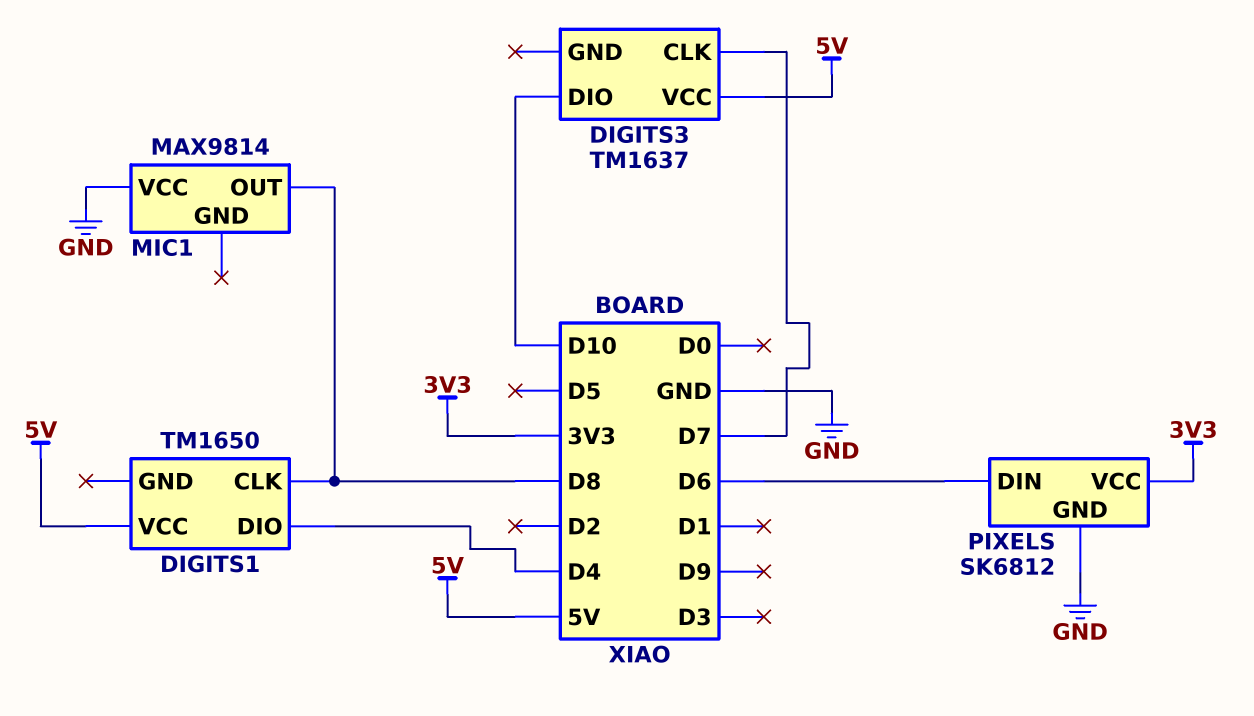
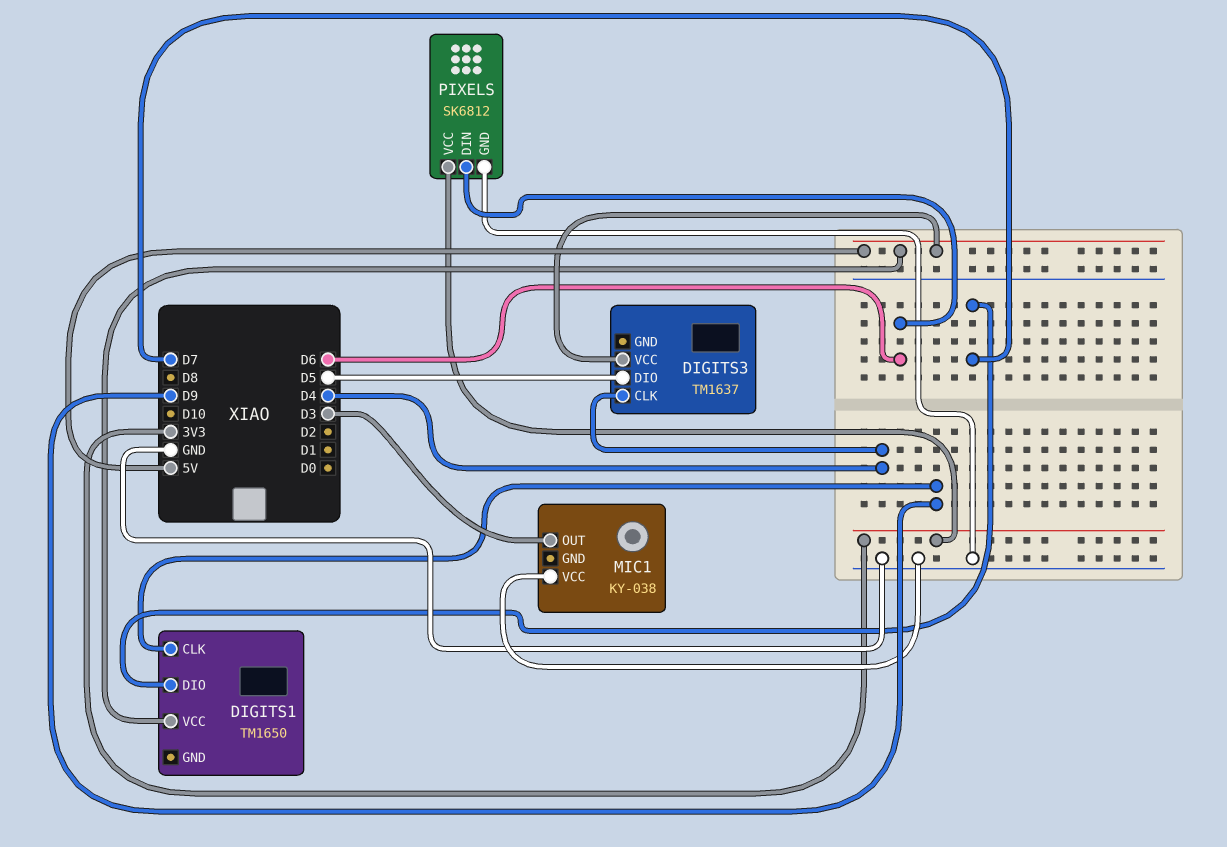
DIGITS1 pin CLK: D8 -> D9
DIGITS1 pin DIO: D4 -> D7
DIGITS3 pin CLK: D7 -> D4
DIGITS3 pin DIO: D10 -> D5
MIC1: MAX9814 -> KY-038
MIC1 pin OUT: D8 -> D3

